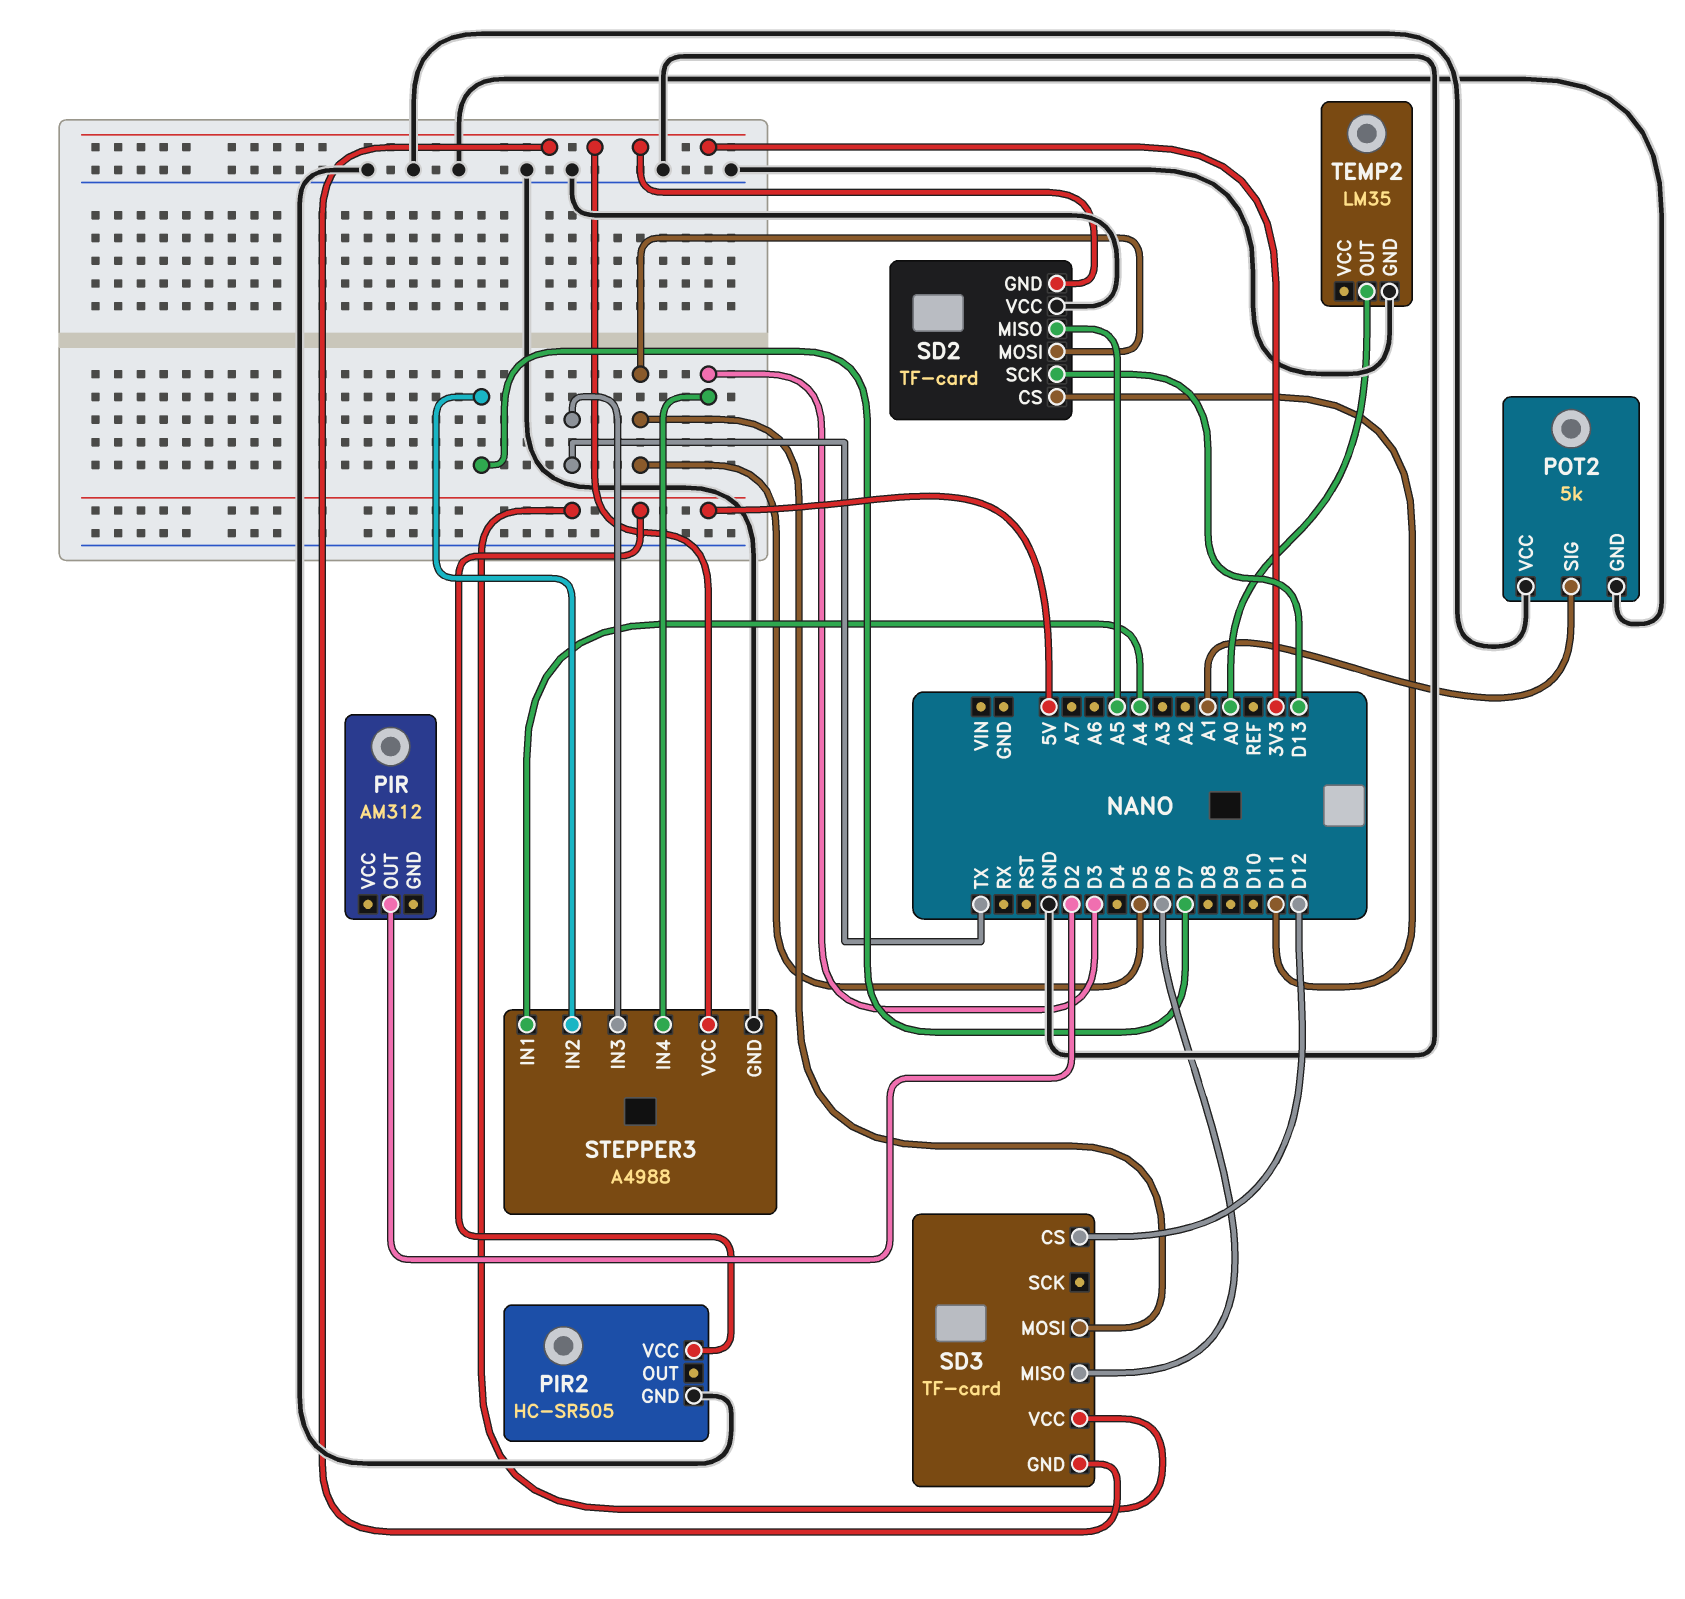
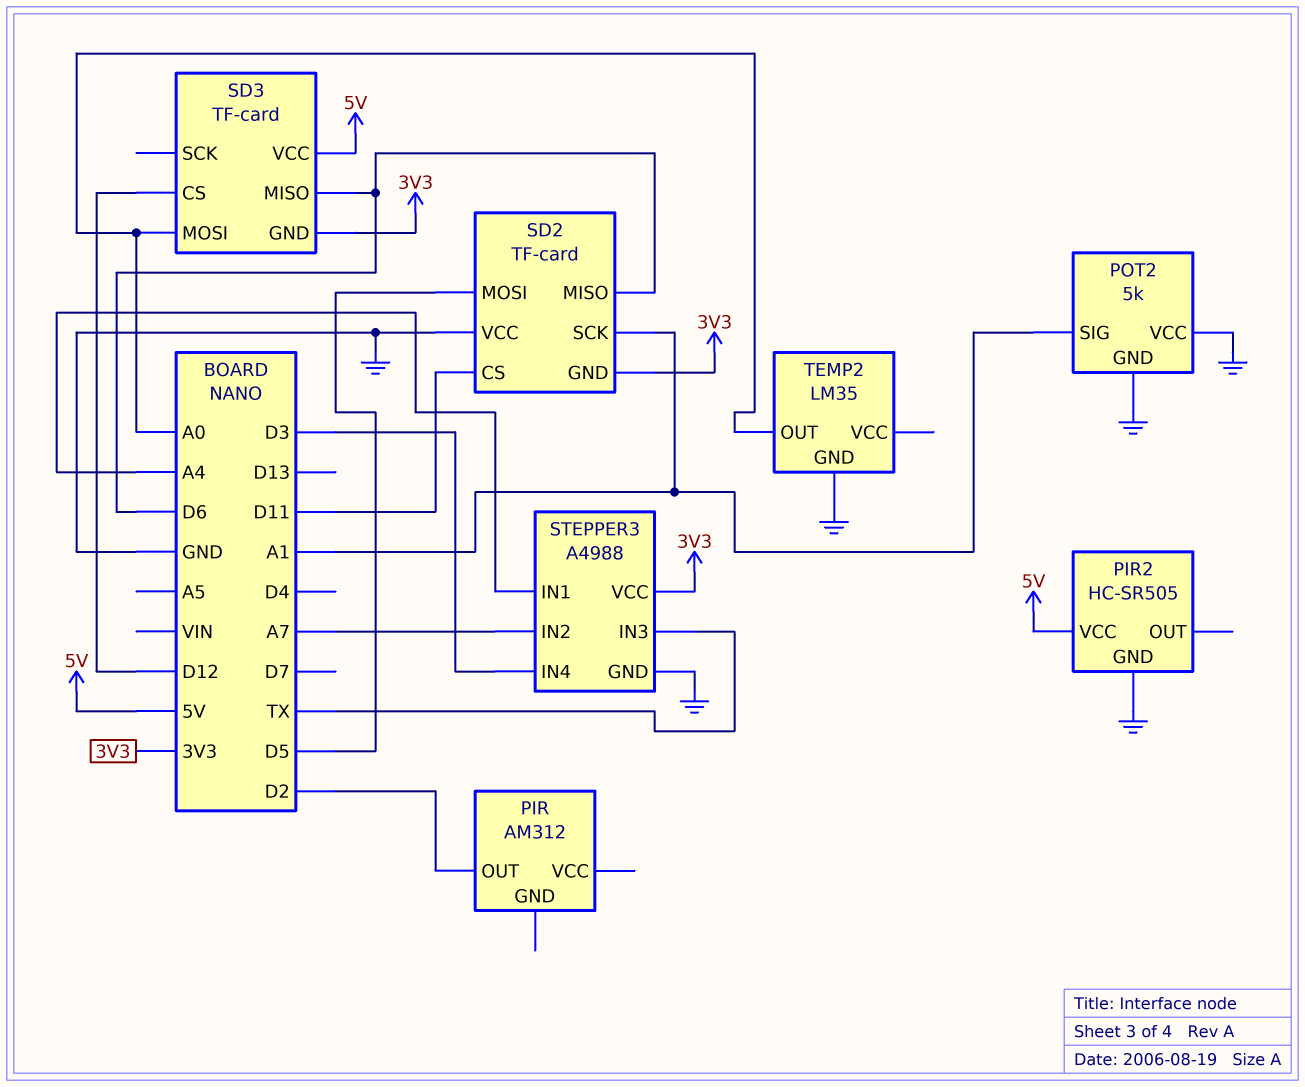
SD2 pin MISO: A5 -> D6
SD2 pin SCK: D13 -> A1
SD3 pin MOSI: D5 -> A0
STEPPER3 pin IN2: D7 -> A7

